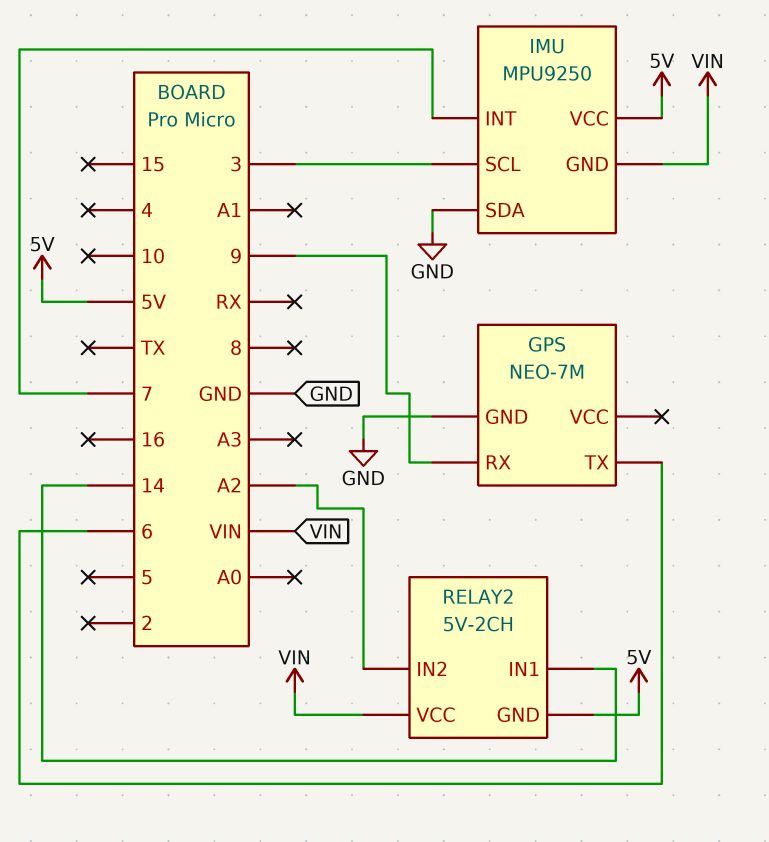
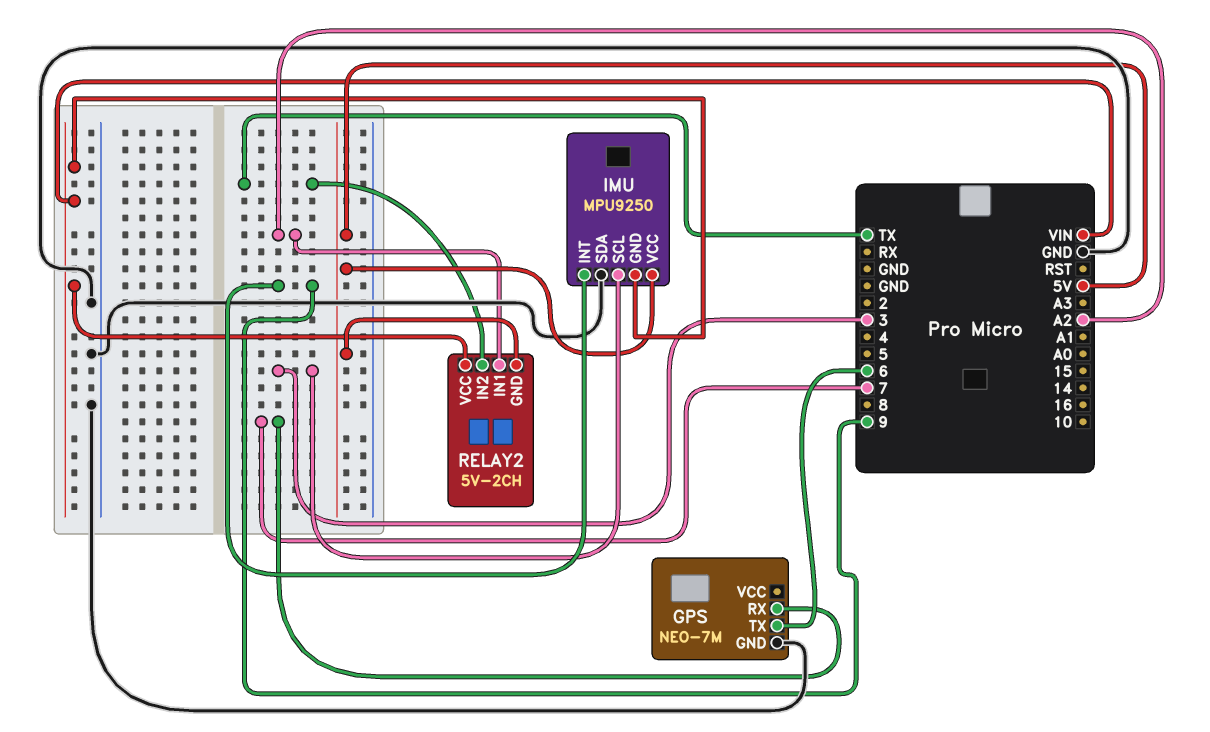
GPS pin RX: 9 -> 7
IMU pin INT: 7 -> 9
RELAY2 pin IN1: 14 -> A2
RELAY2 pin IN2: A2 -> TX

